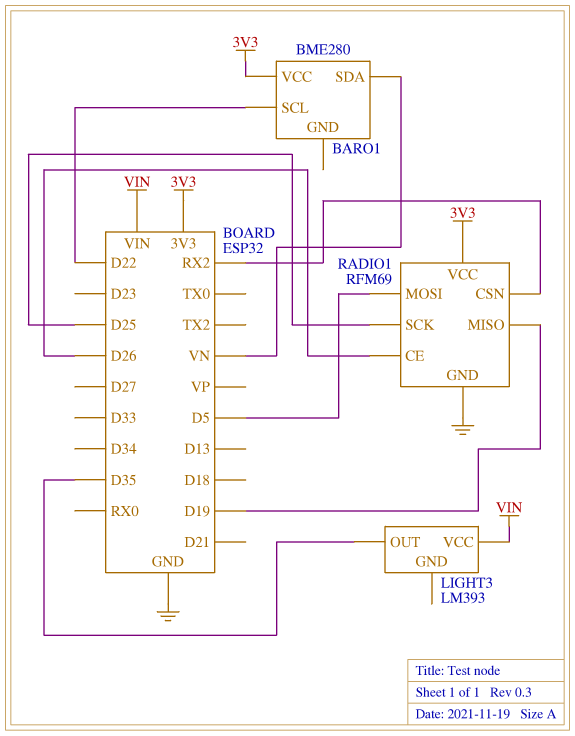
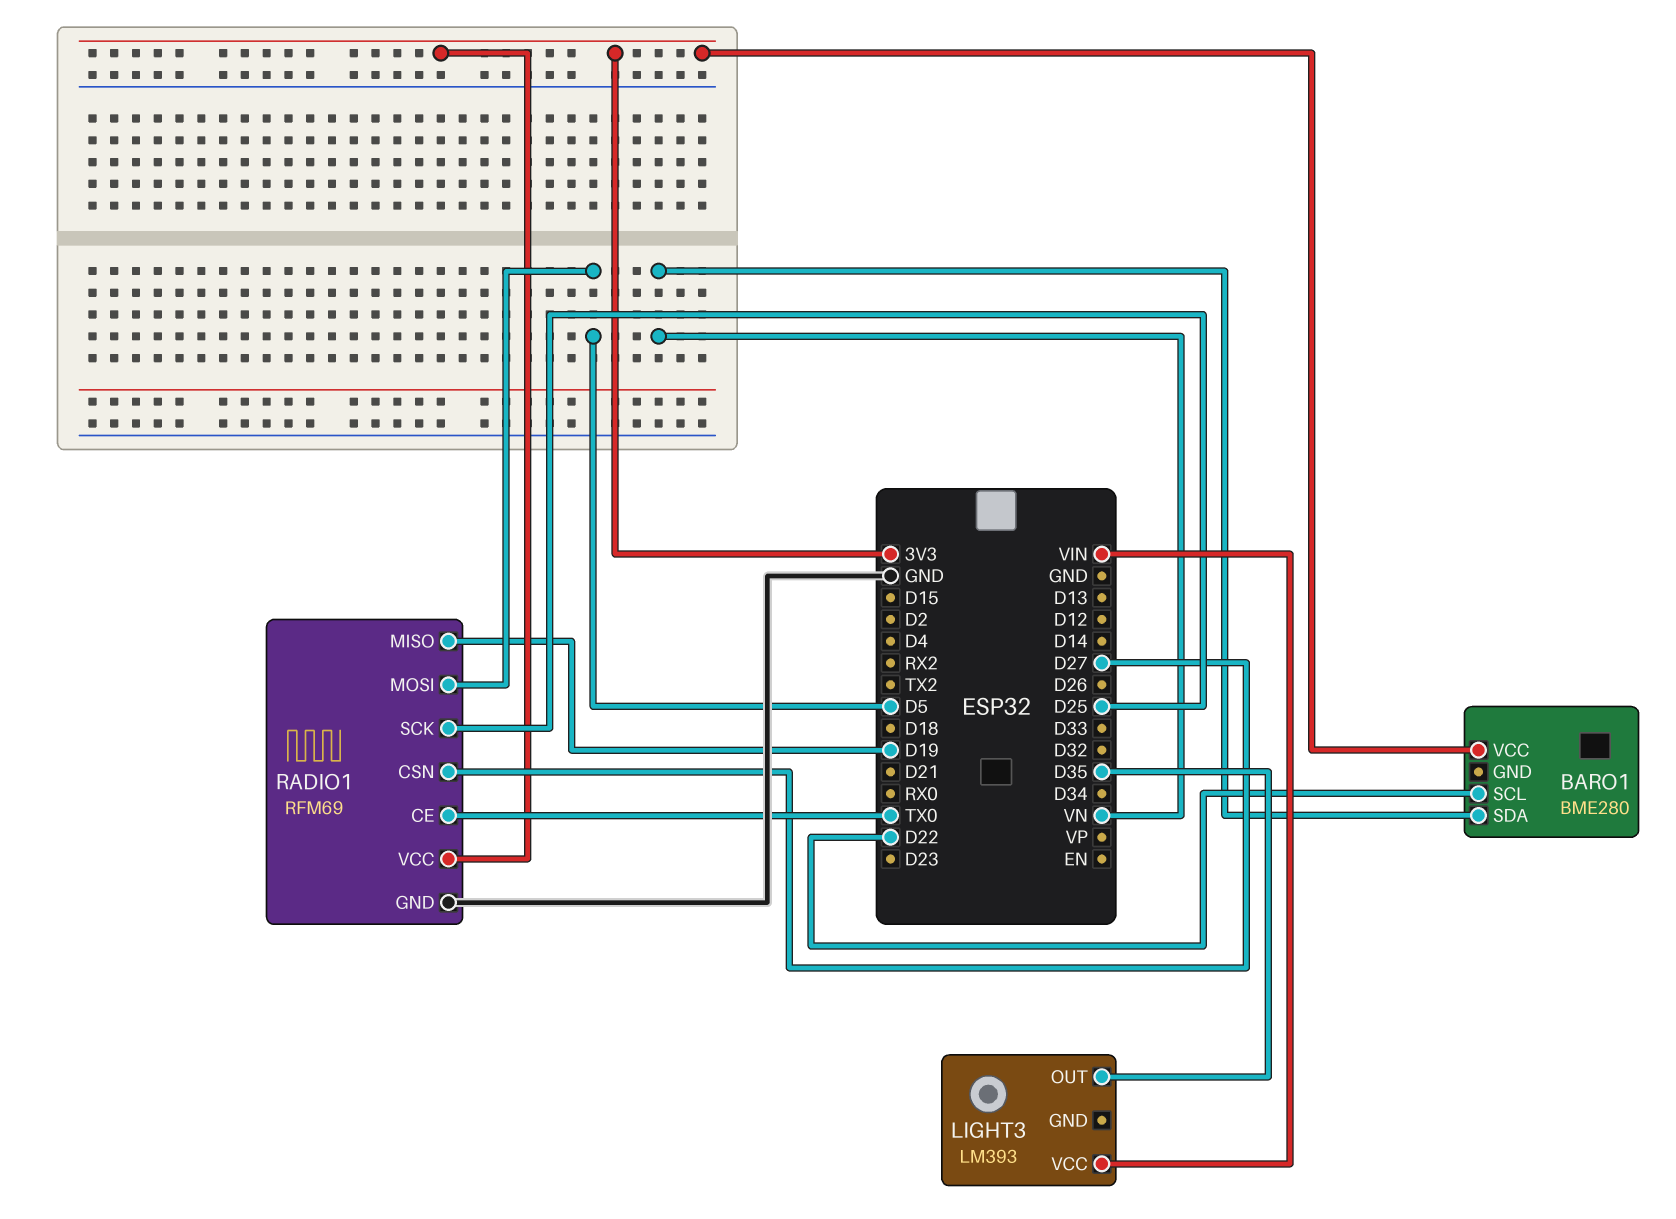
RADIO1 pin CE: D26 -> TX0
RADIO1 pin CSN: RX2 -> D27

